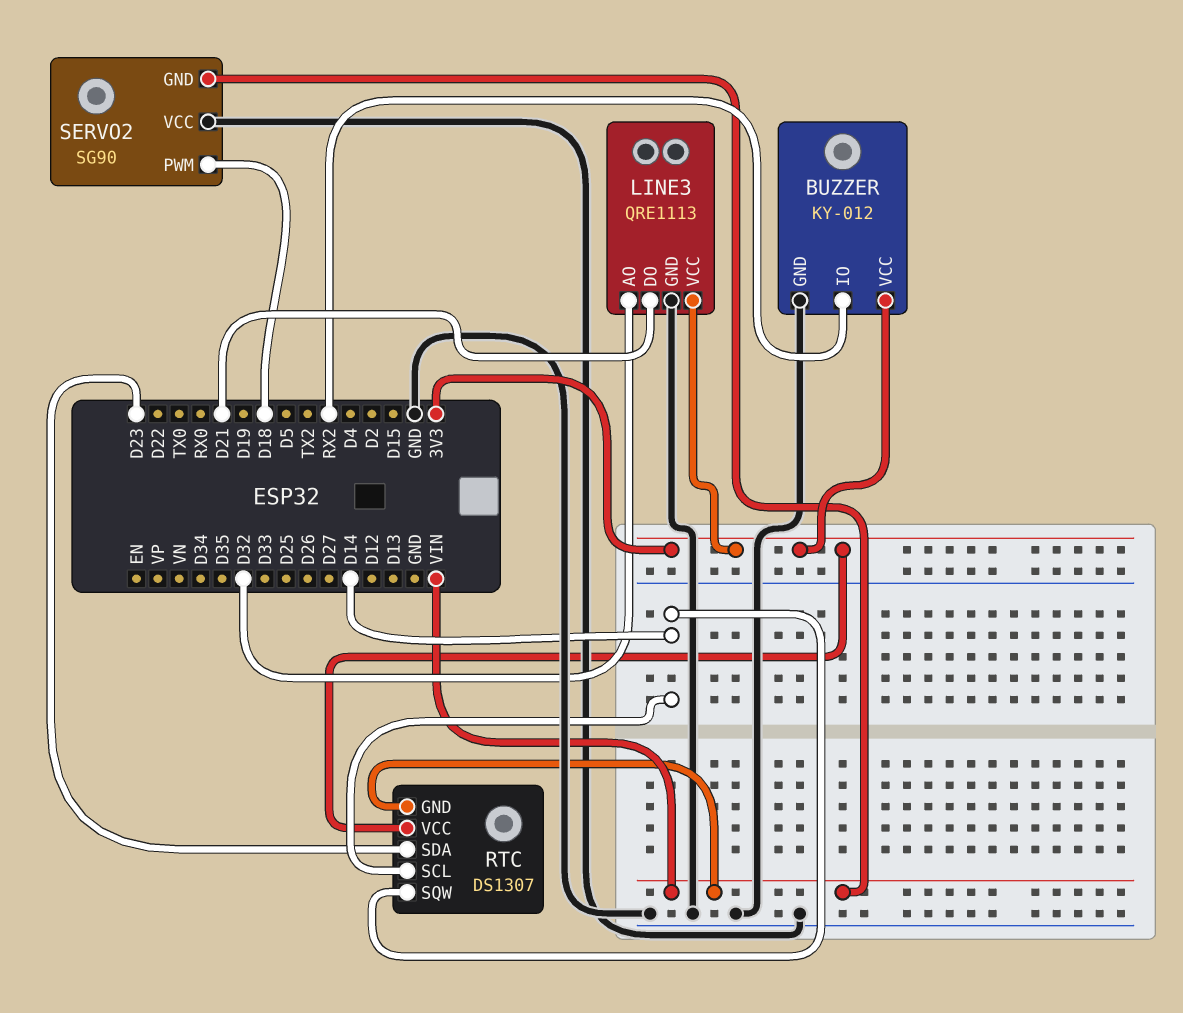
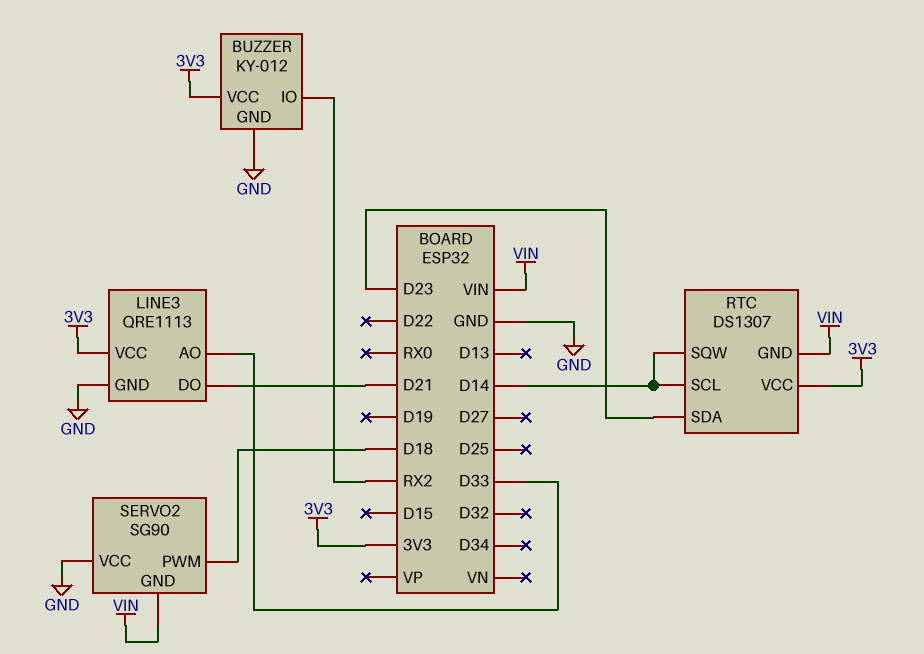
LINE3 pin AO: D32 -> D33

